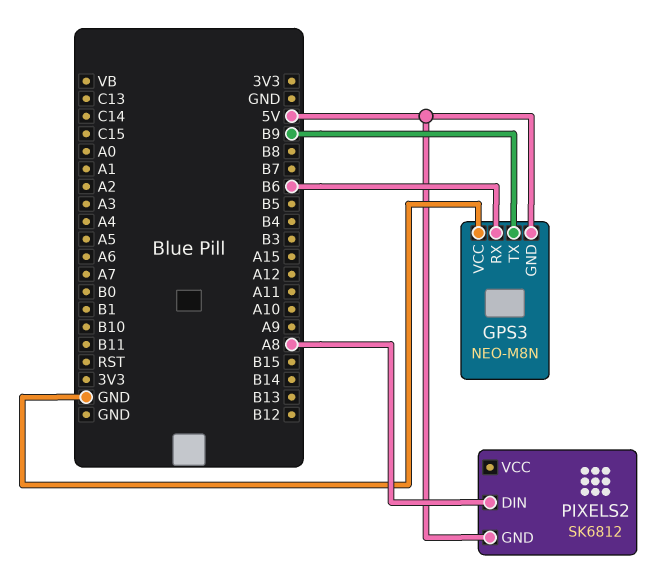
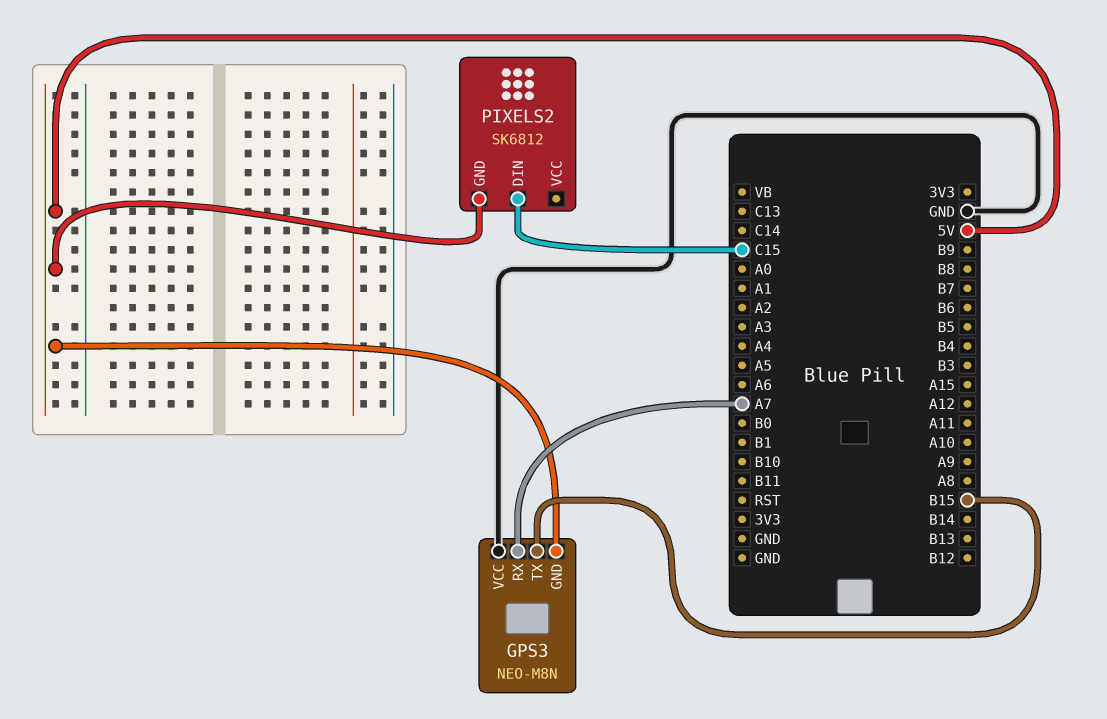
GPS3 pin RX: B6 -> A7
GPS3 pin TX: B9 -> B15
PIXELS2 pin DIN: A8 -> C15

